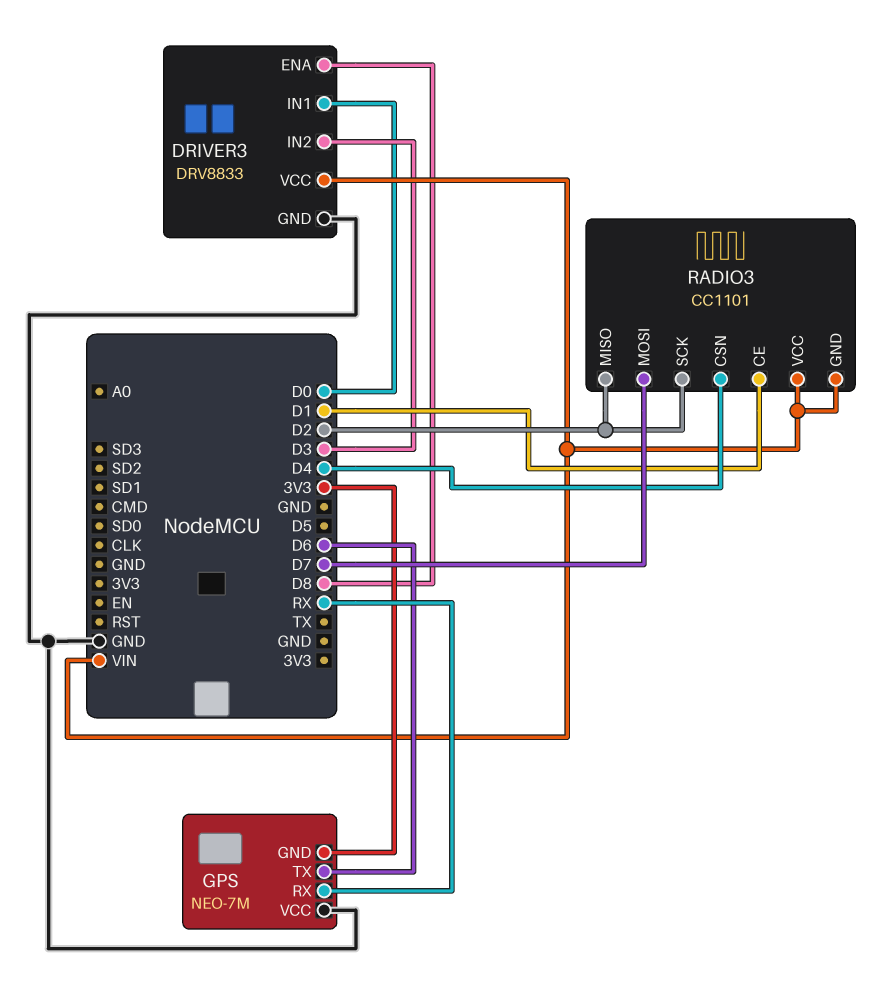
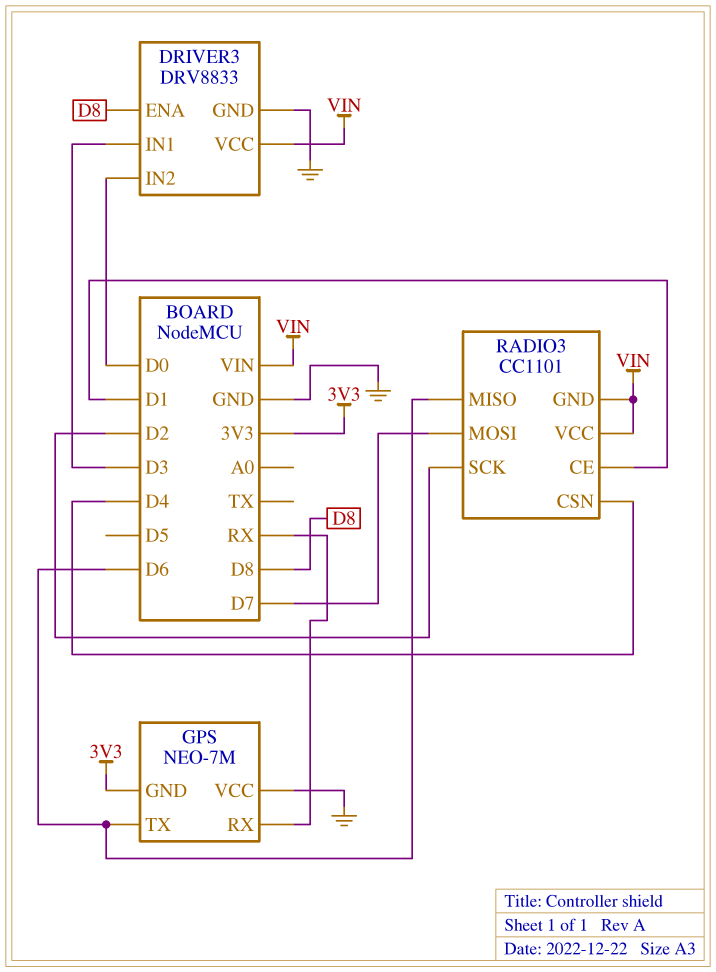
DRIVER3 pin IN1: D0 -> D3
DRIVER3 pin IN2: D3 -> D0
RADIO3 pin MISO: D2 -> D6

